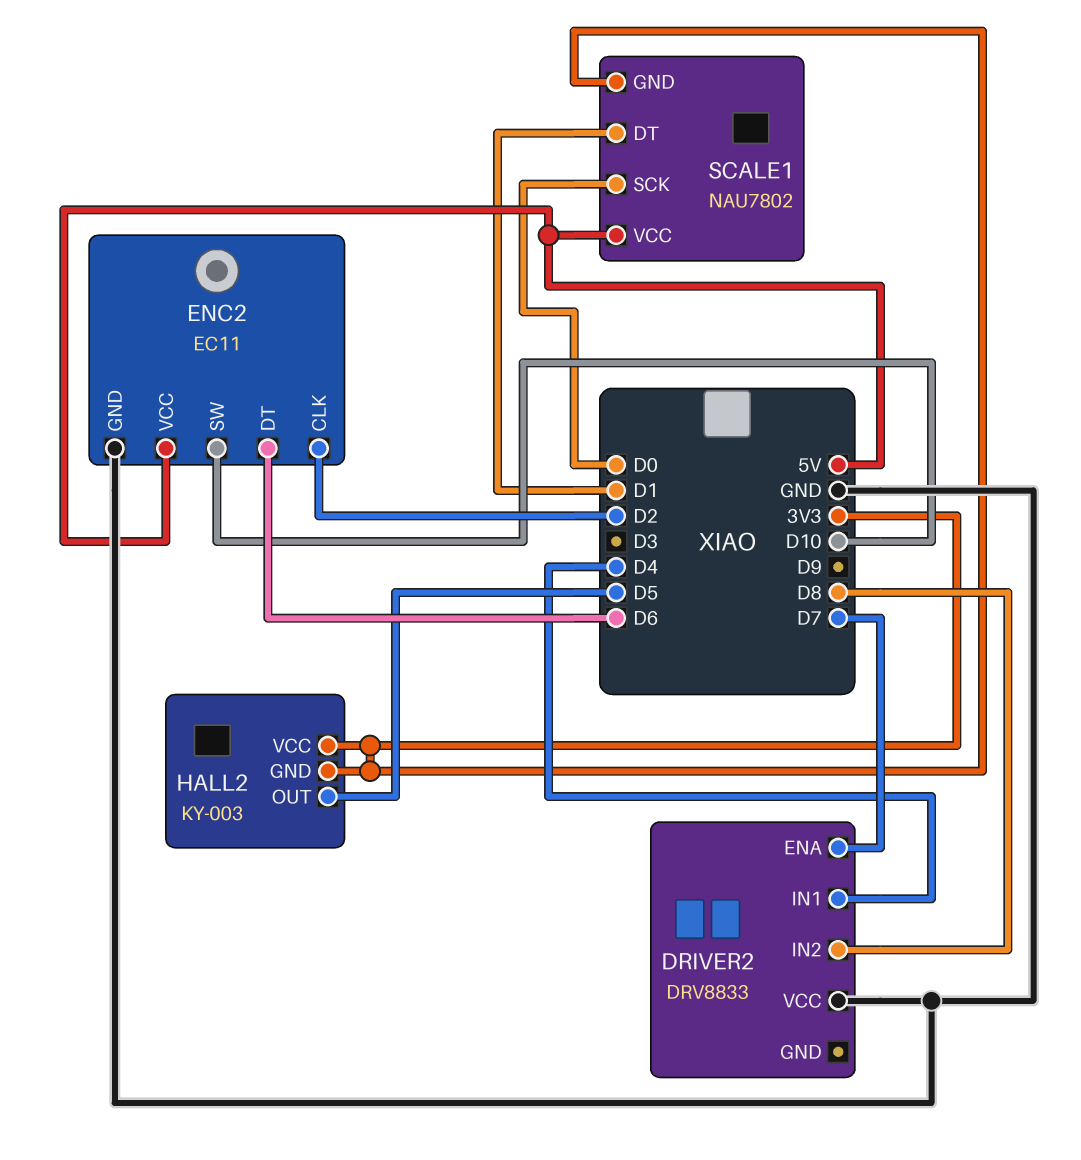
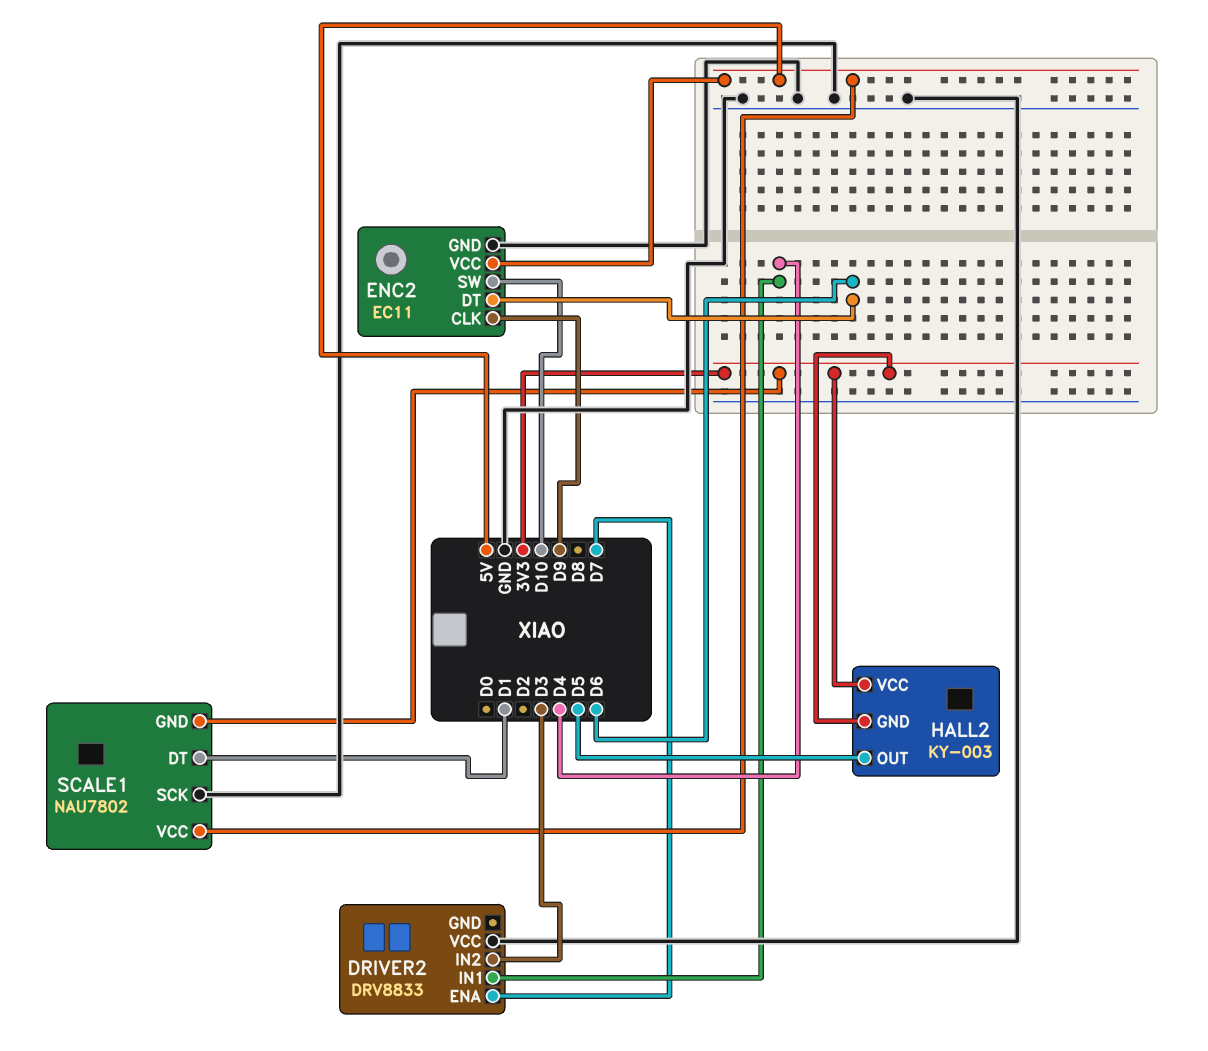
DRIVER2 pin IN2: D8 -> D3
ENC2 pin CLK: D2 -> D9
SCALE1 pin SCK: D0 -> GND

